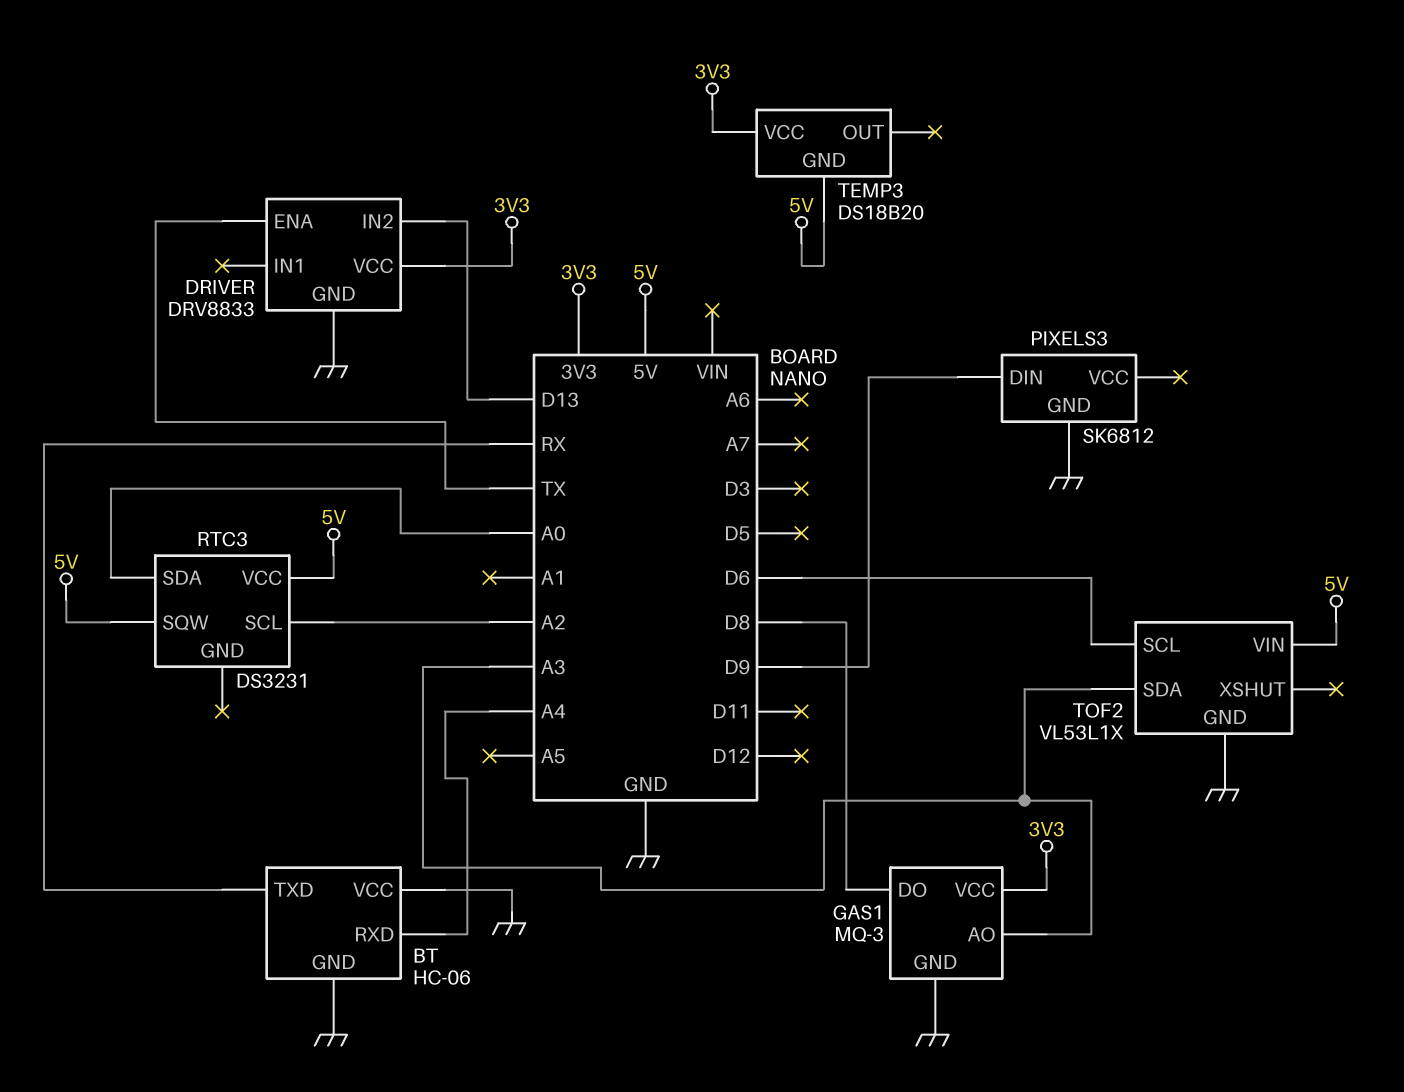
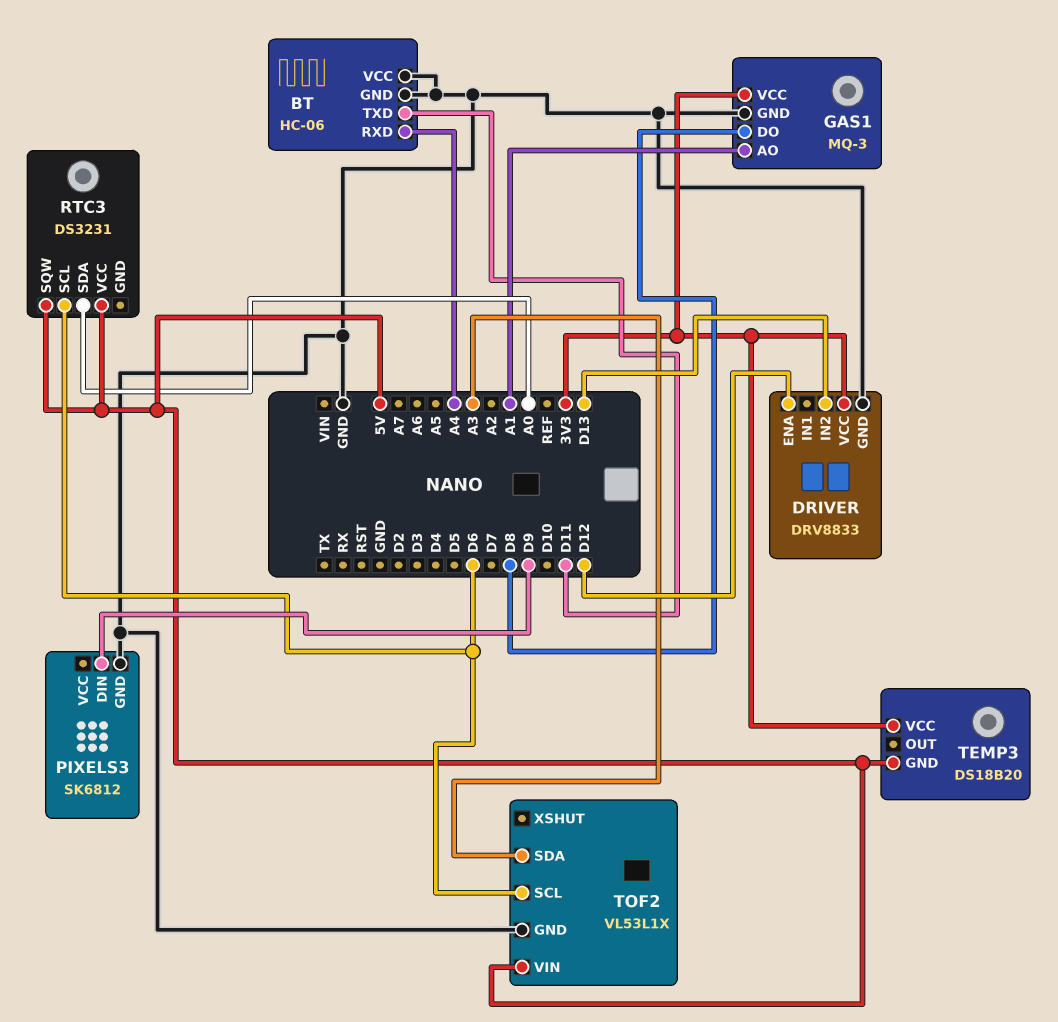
BT pin TXD: RX -> D11
DRIVER pin ENA: TX -> D12
GAS1 pin AO: A3 -> A1
RTC3 pin SCL: A2 -> D6

